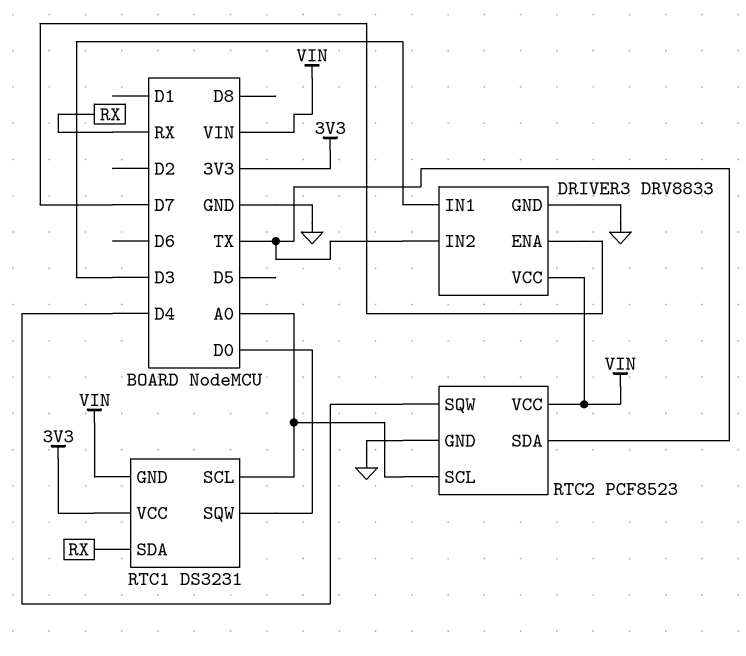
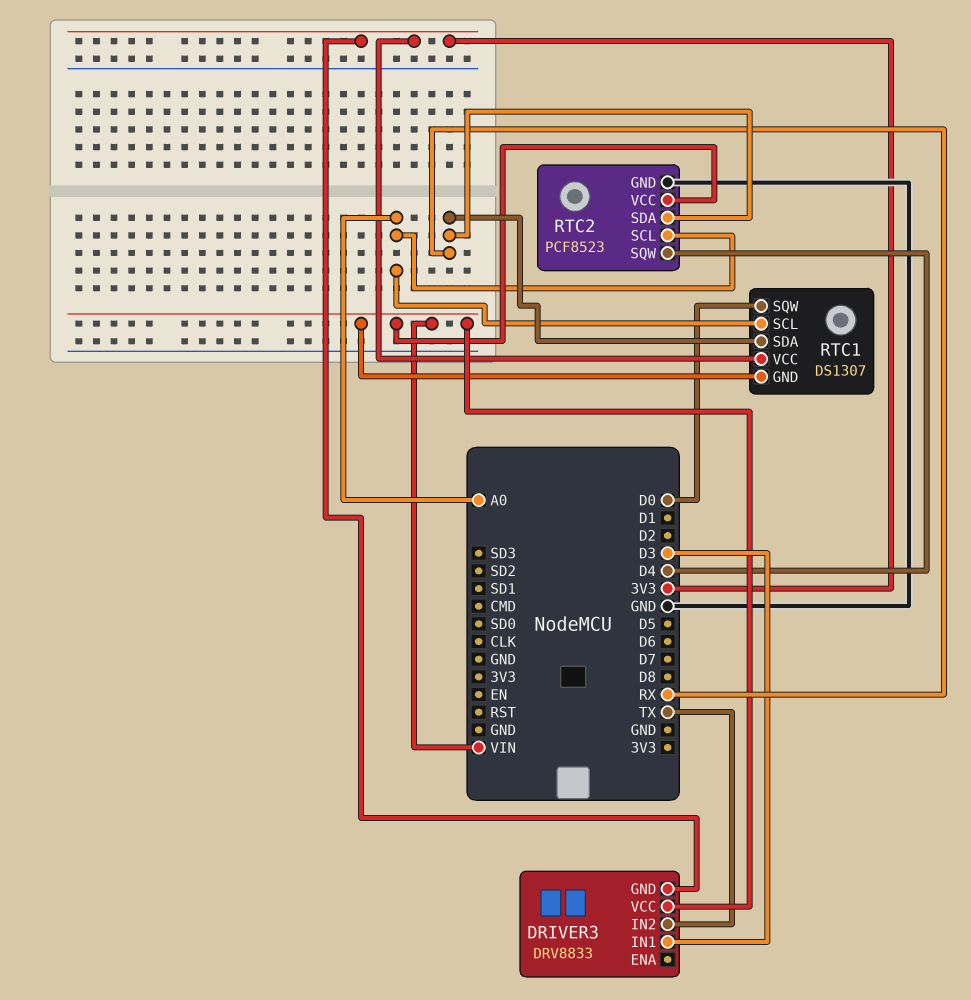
DRIVER3 pin ENA: D7 -> none
DRIVER3 pin GND: GND -> 3V3
RTC1: DS3231 -> DS1307
RTC2 pin SDA: TX -> RX

